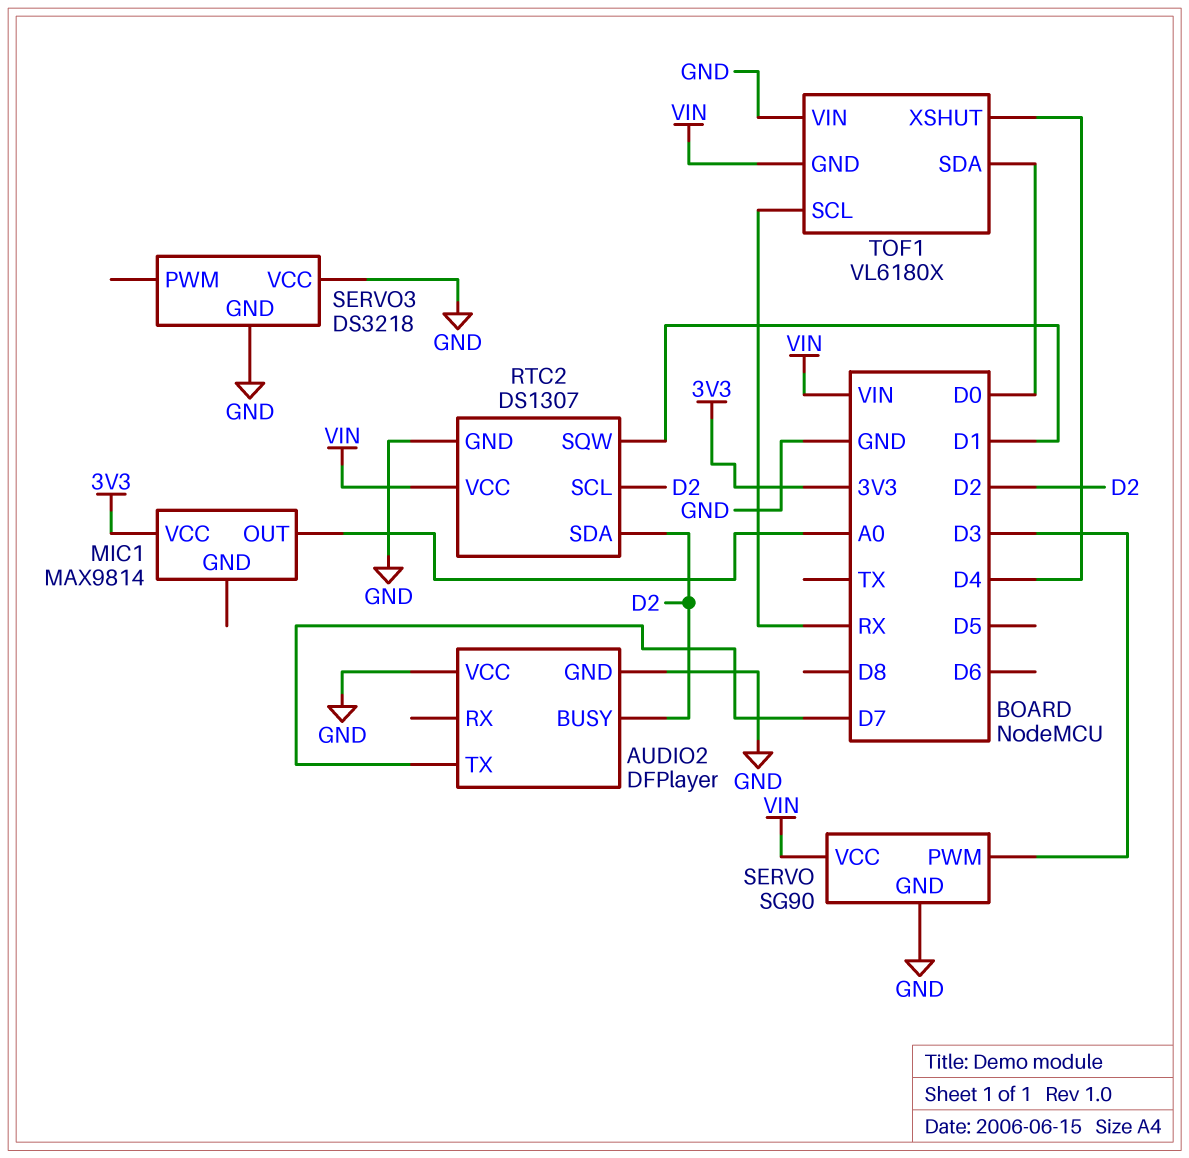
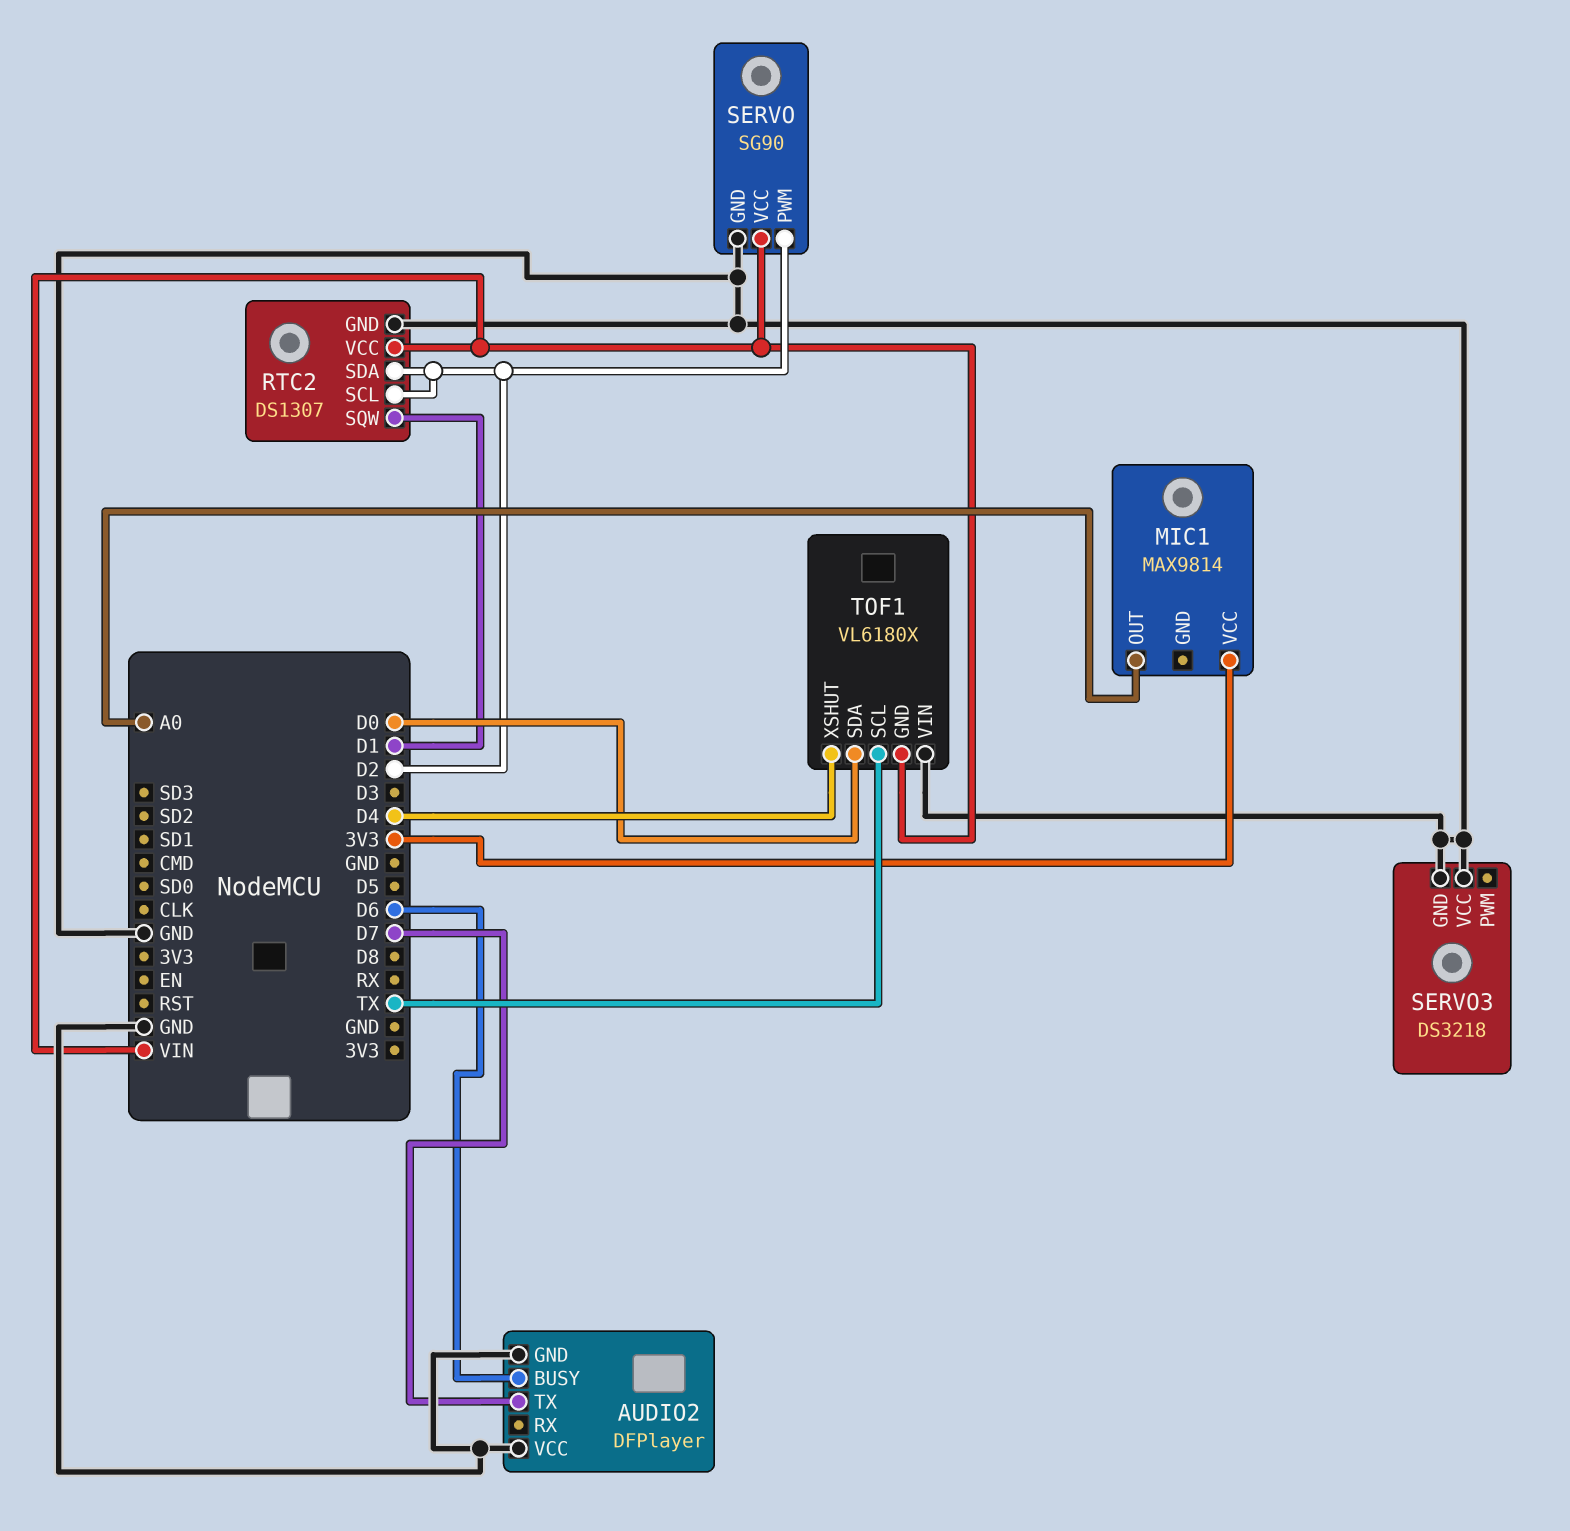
AUDIO2 pin BUSY: D2 -> D6
SERVO pin PWM: D3 -> D2
TOF1 pin SCL: RX -> TX

